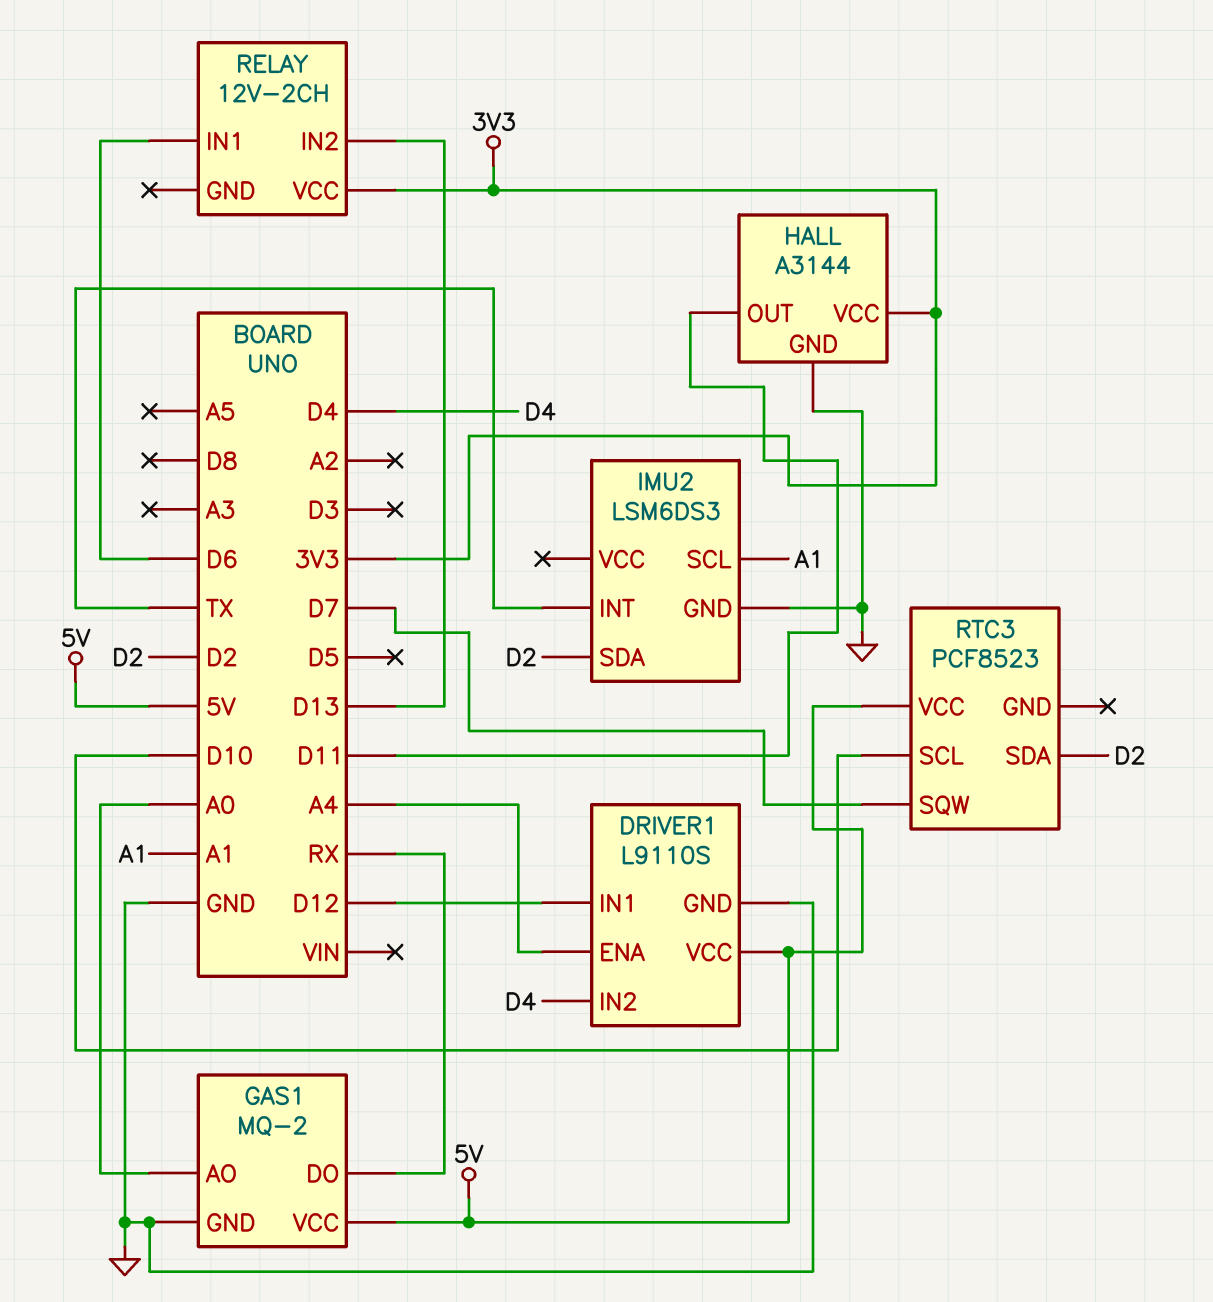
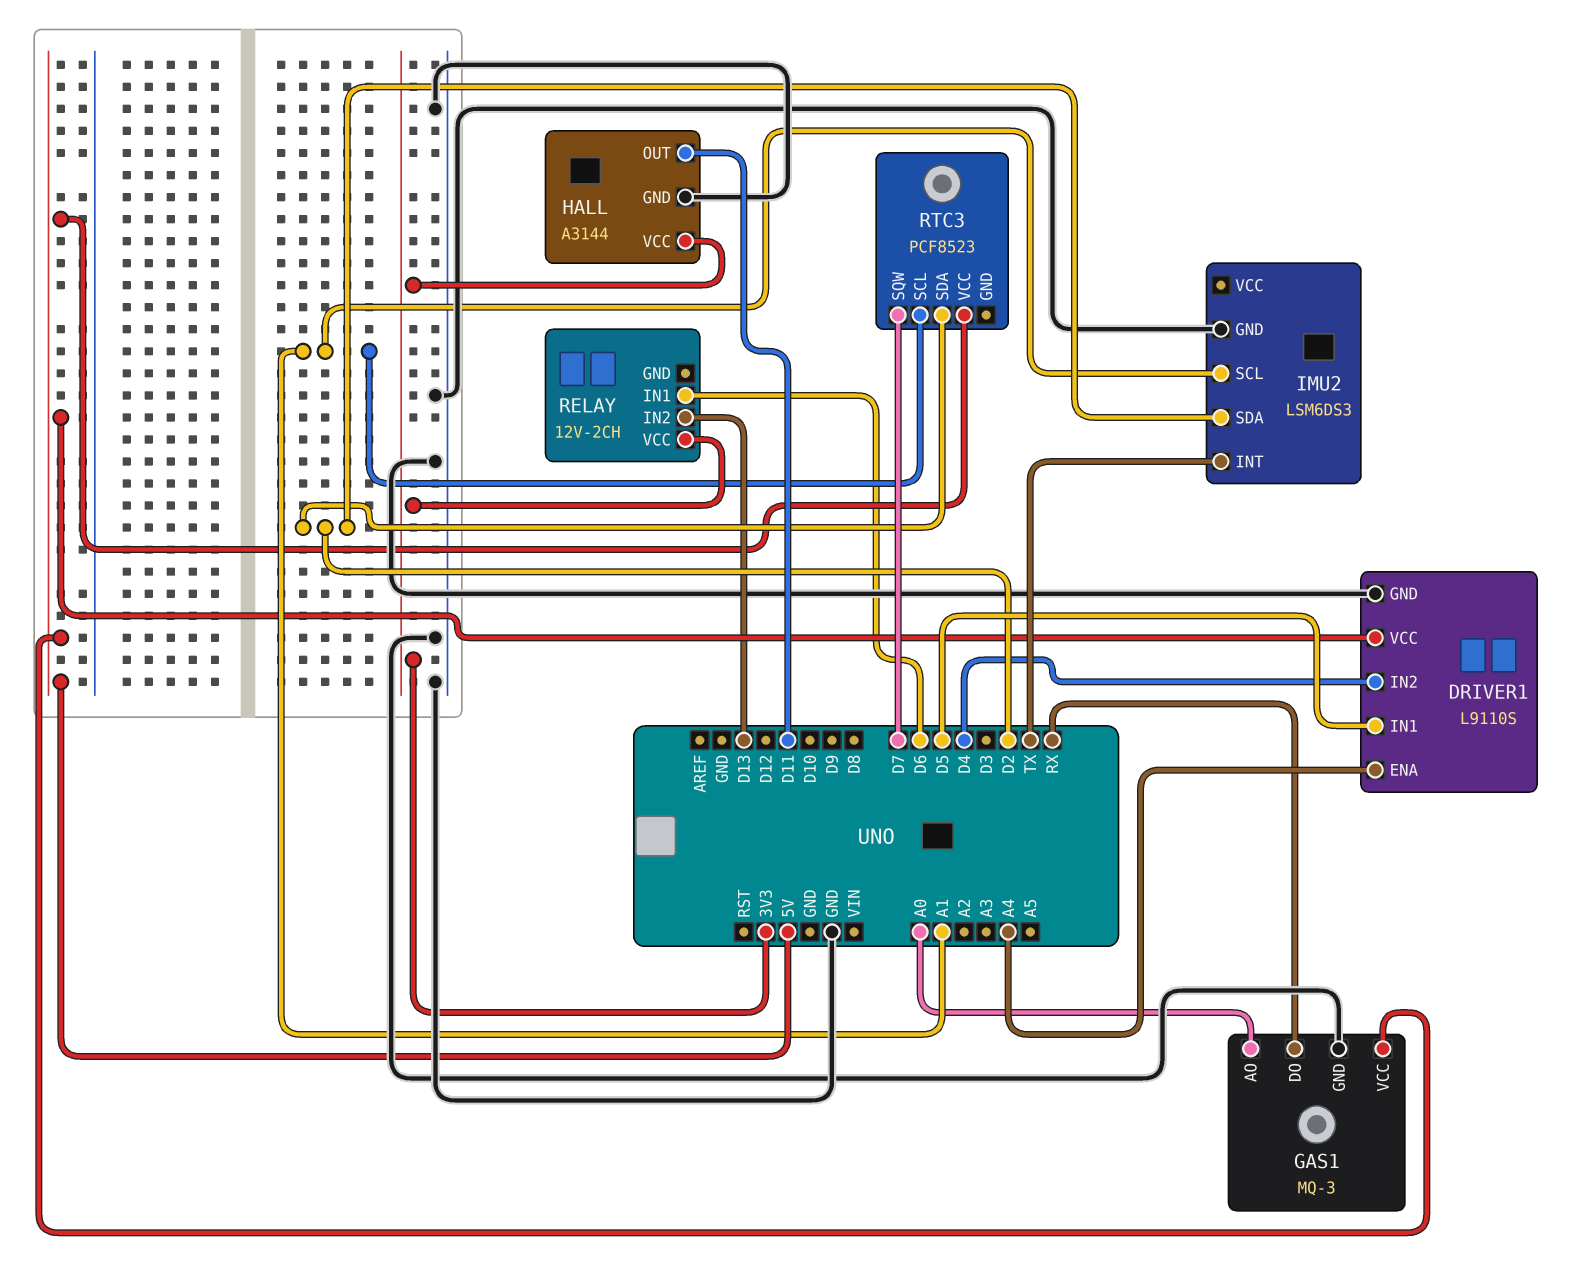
DRIVER1 pin IN1: D12 -> D5
GAS1: MQ-2 -> MQ-3
RTC3 pin SCL: D10 -> A1

